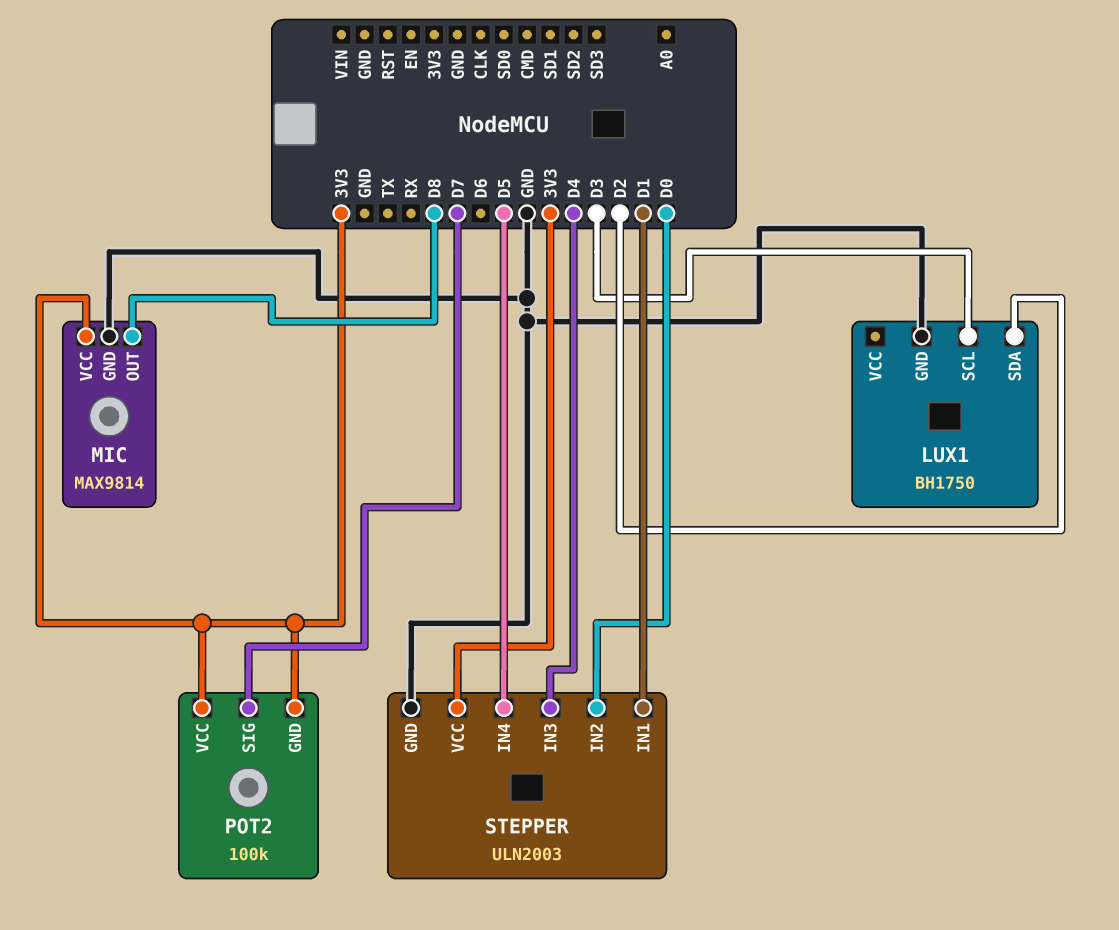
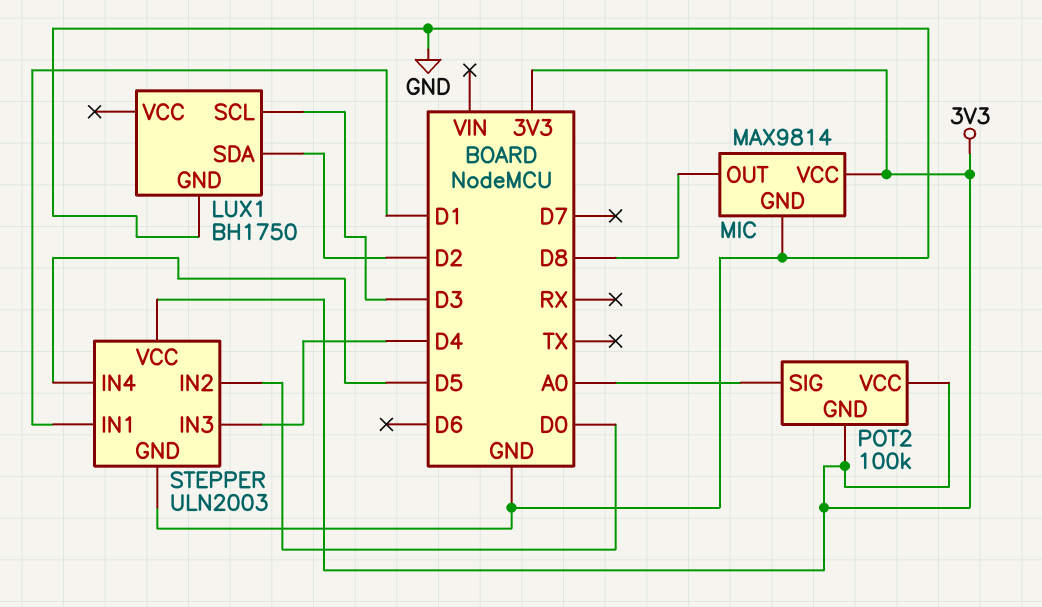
POT2 pin SIG: D7 -> A0

